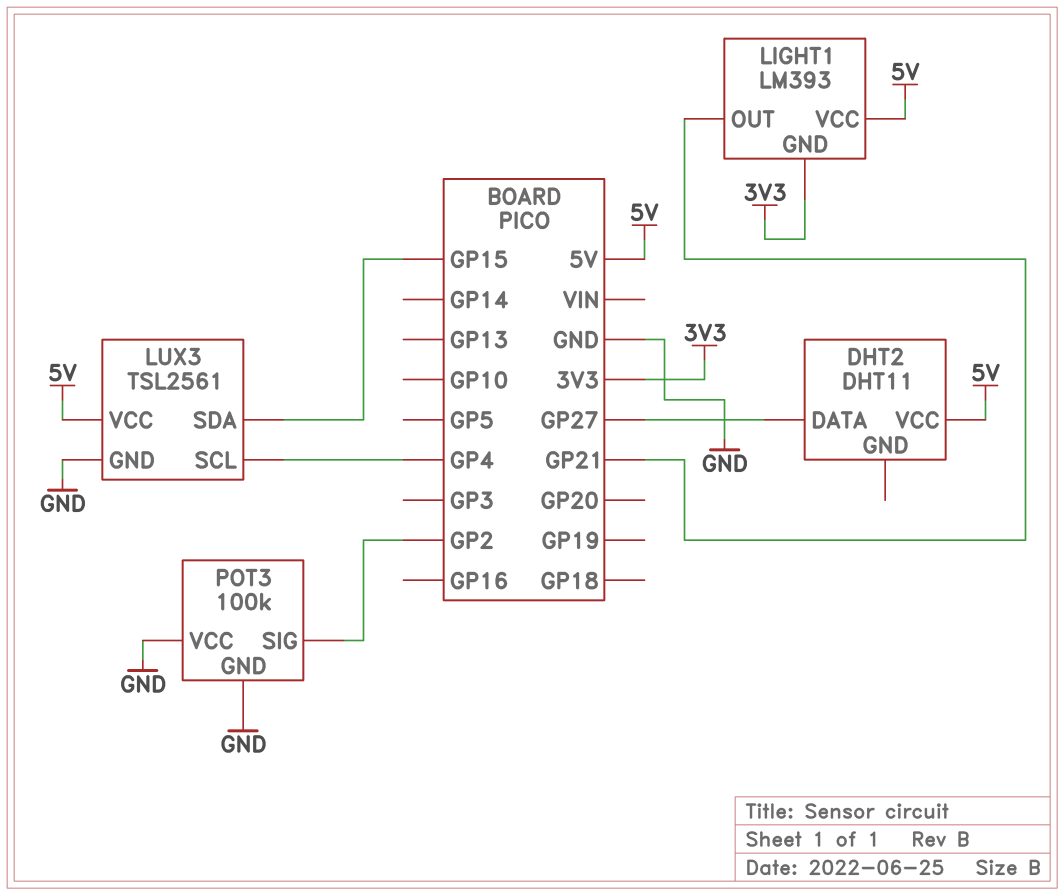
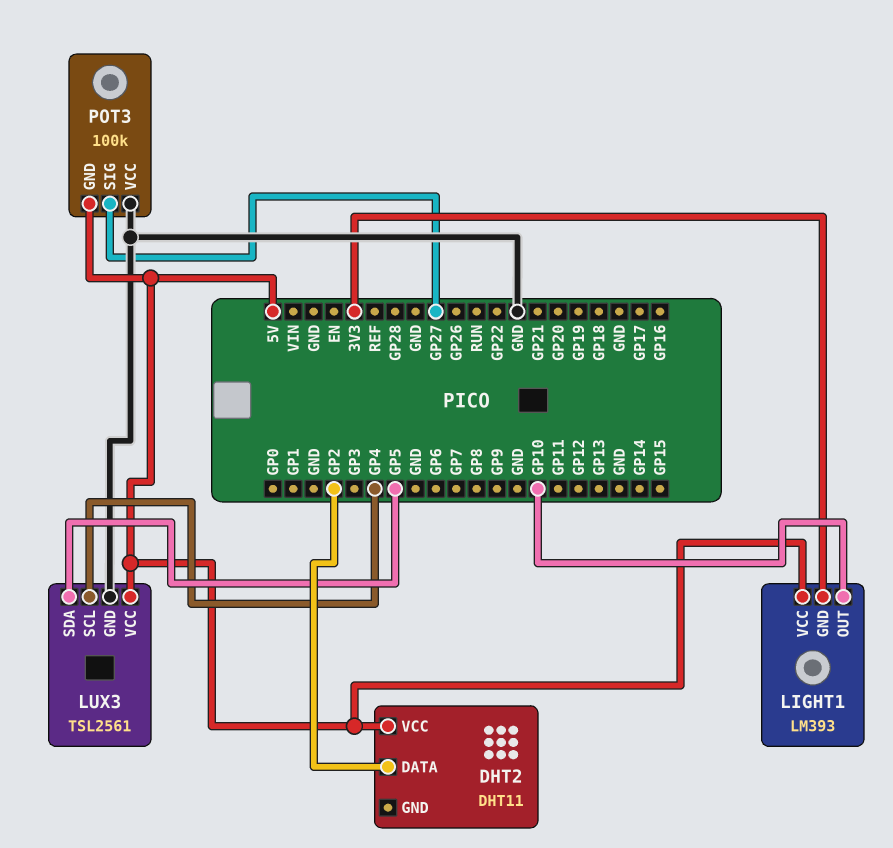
DHT2 pin DATA: GP27 -> GP2
LIGHT1 pin OUT: GP21 -> GP10
LUX3 pin SDA: GP15 -> GP5
POT3 pin GND: GND -> 5V
POT3 pin SIG: GP2 -> GP27

